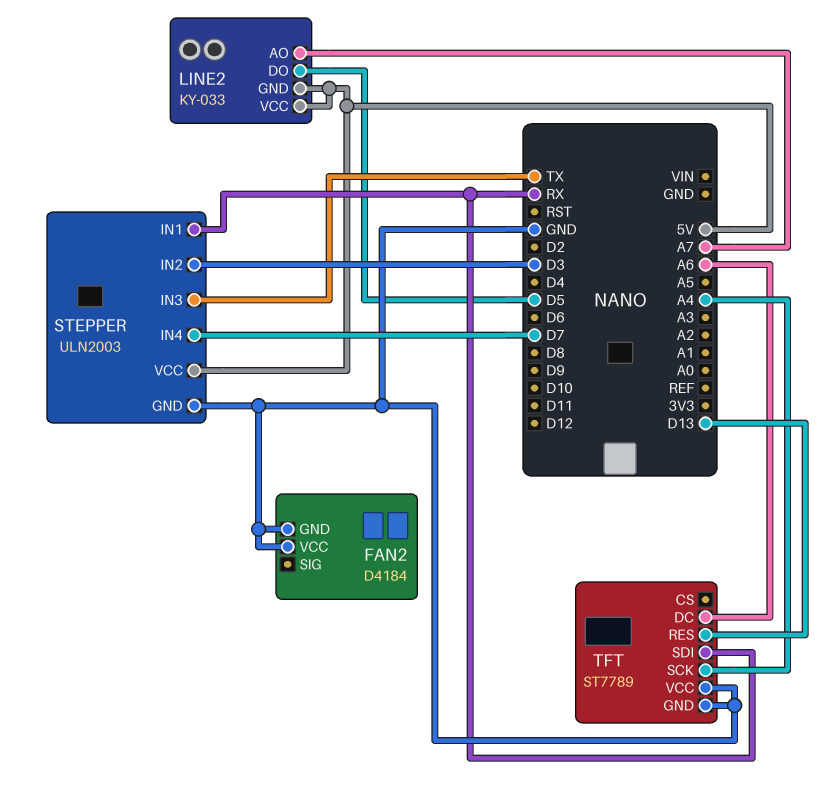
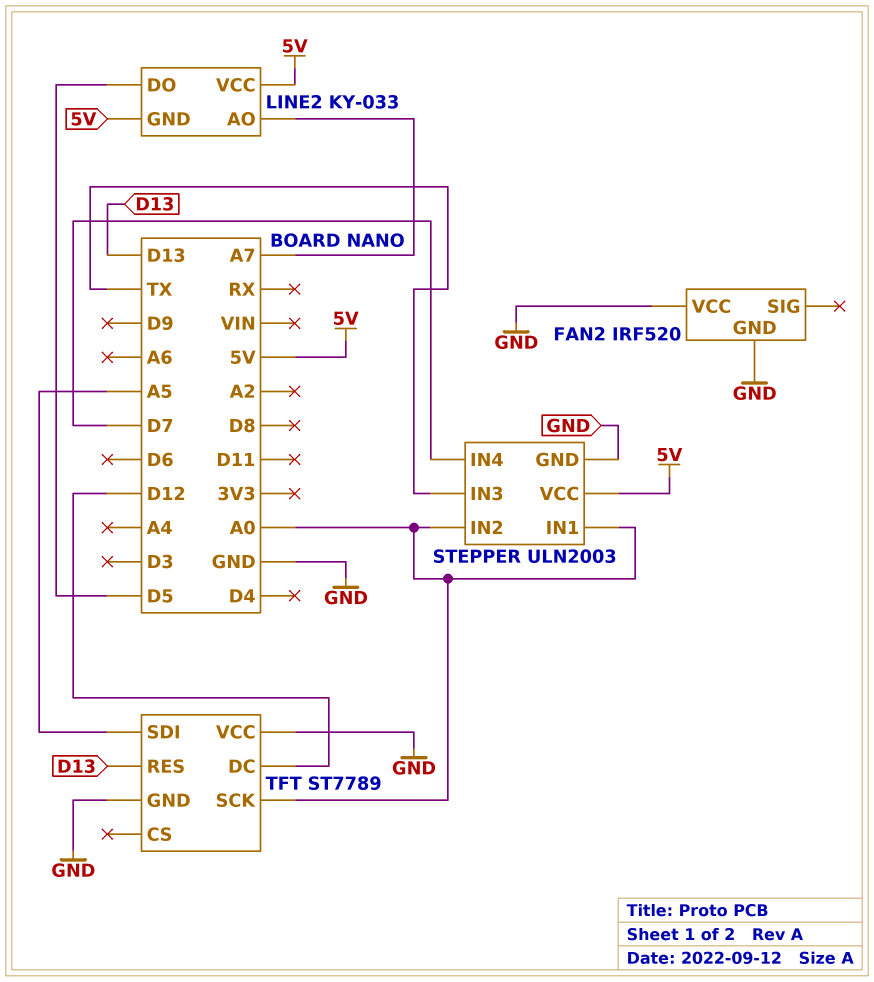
FAN2: D4184 -> IRF520
STEPPER pin IN1: RX -> A0
STEPPER pin IN2: D3 -> A0
TFT pin DC: A6 -> D12
TFT pin SCK: A4 -> A0
TFT pin SDI: RX -> A5

